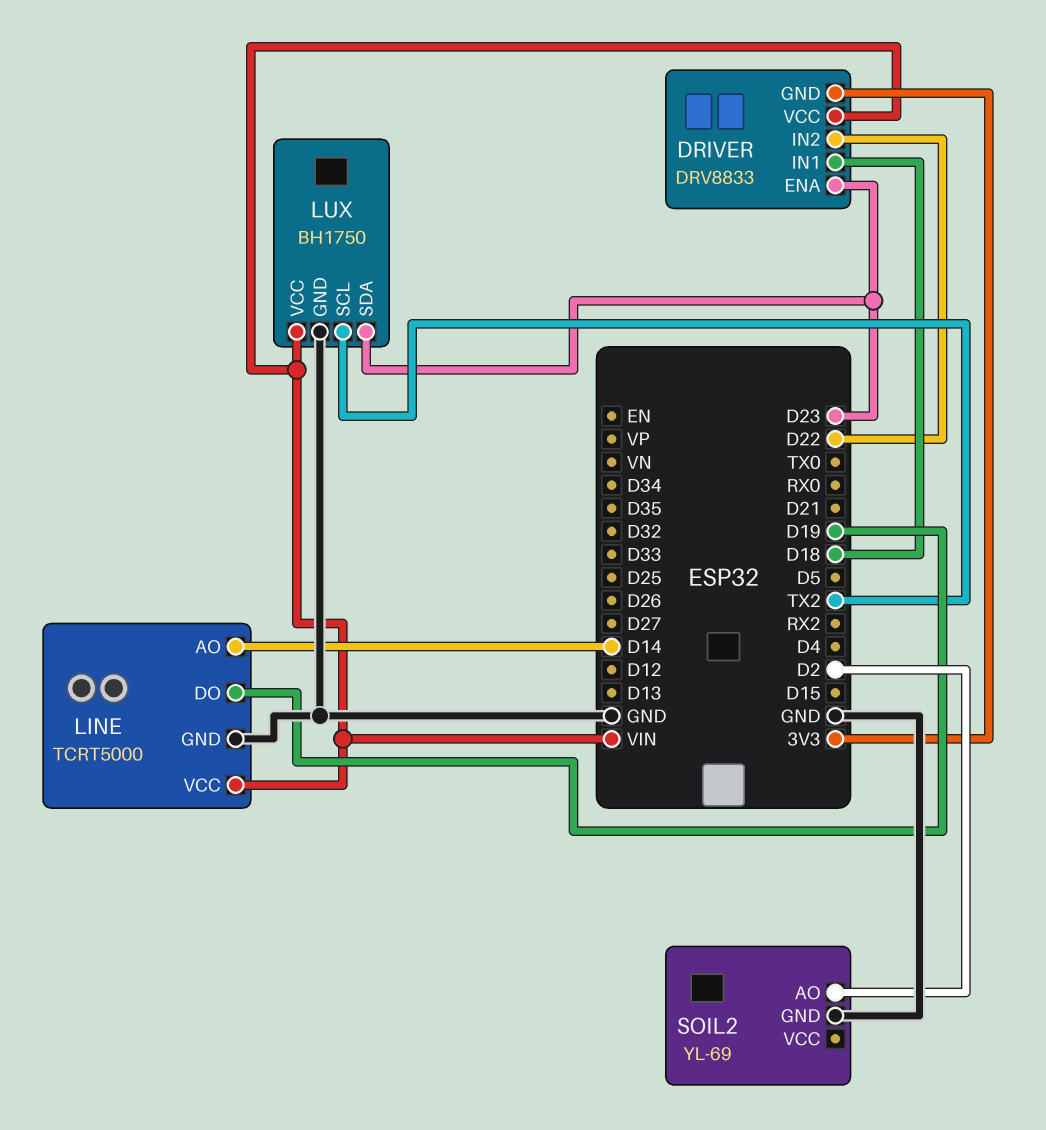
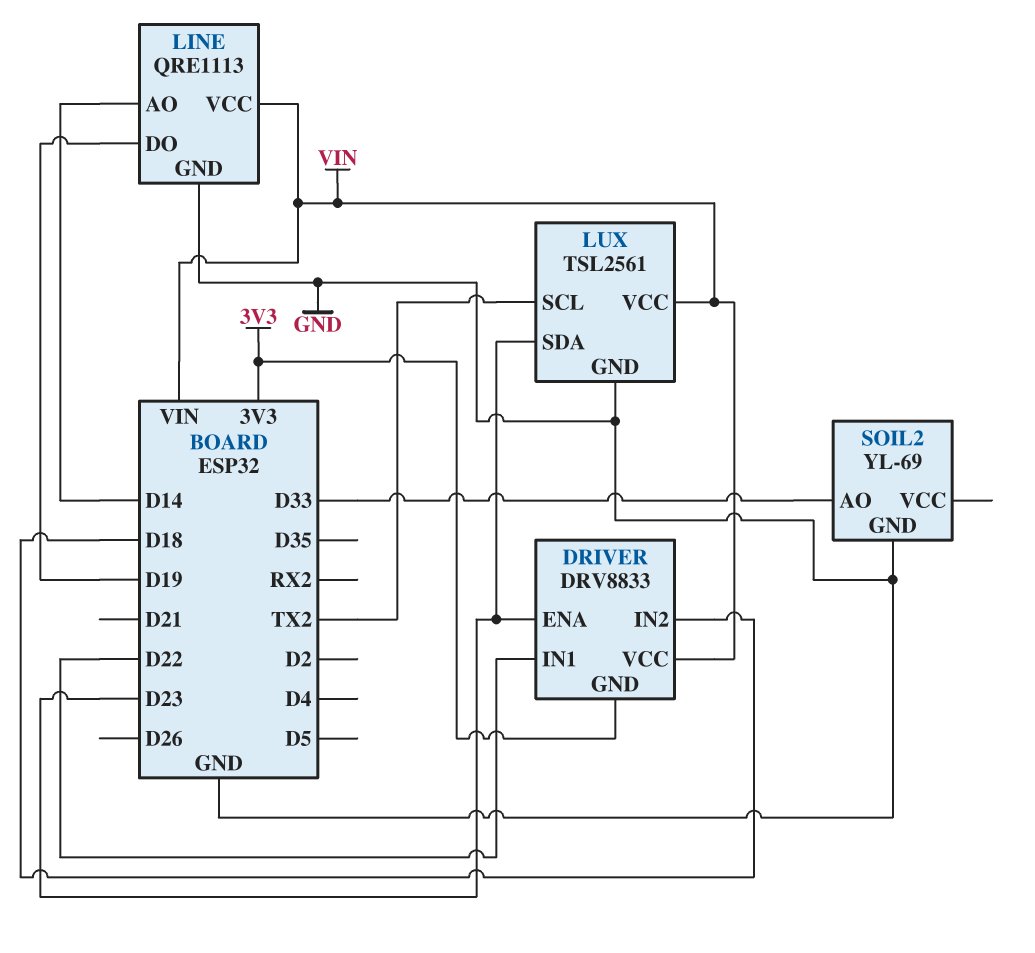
DRIVER pin IN1: D18 -> D22
DRIVER pin IN2: D22 -> D18
LINE: TCRT5000 -> QRE1113
LUX: BH1750 -> TSL2561
SOIL2 pin AO: D2 -> D33

